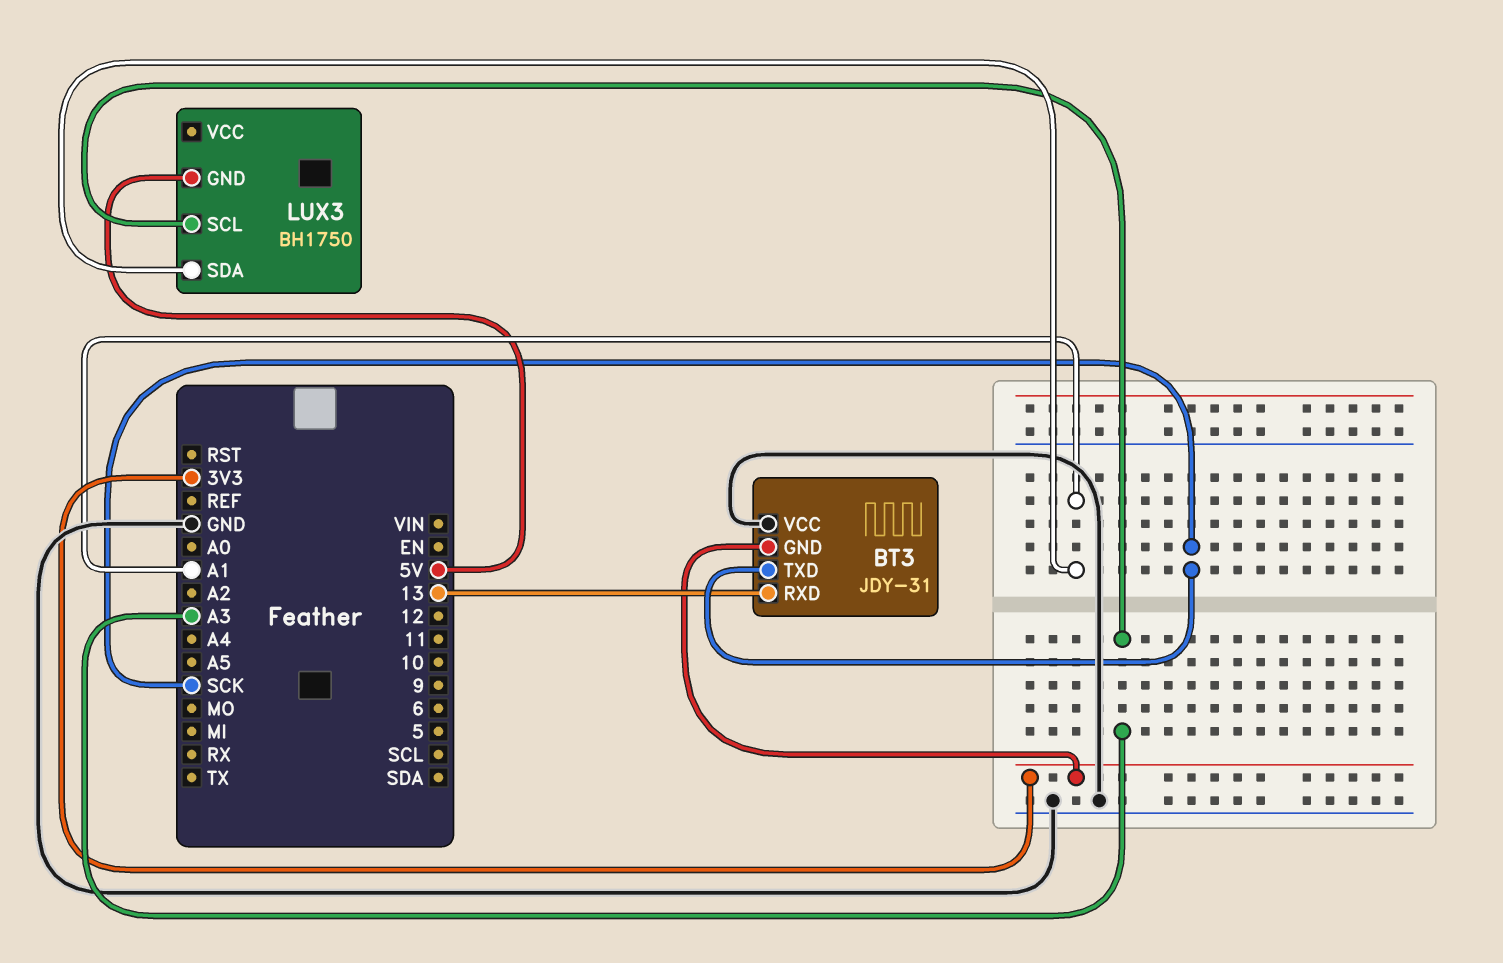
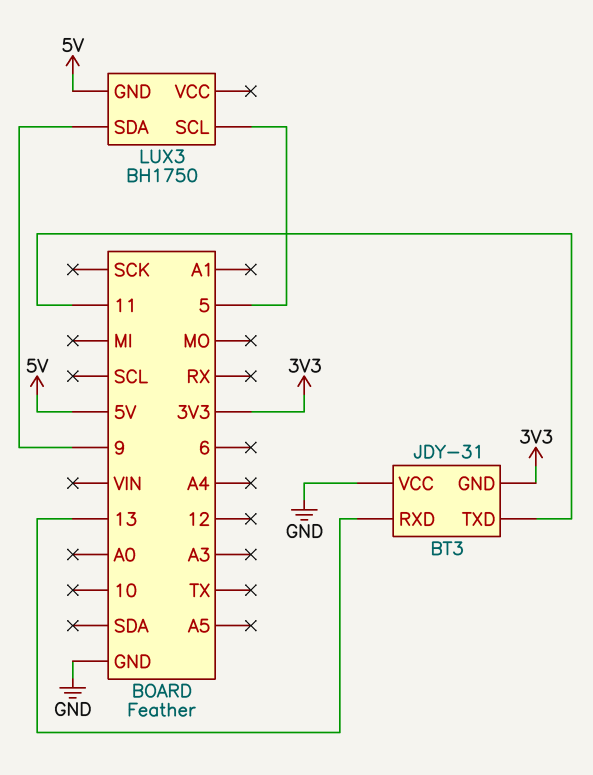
BT3 pin TXD: SCK -> 11
LUX3 pin SCL: A3 -> 5
LUX3 pin SDA: A1 -> 9

